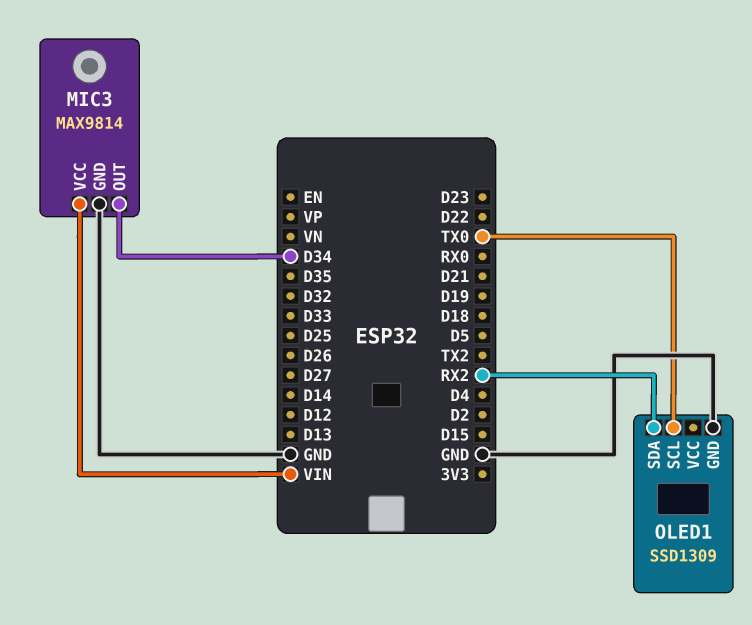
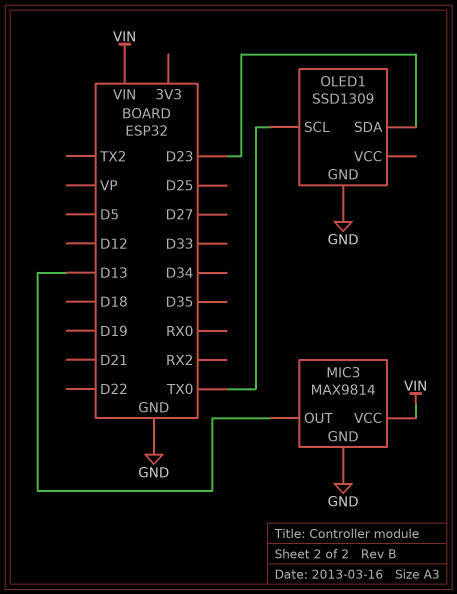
MIC3 pin OUT: D34 -> D13
OLED1 pin SDA: RX2 -> D23

